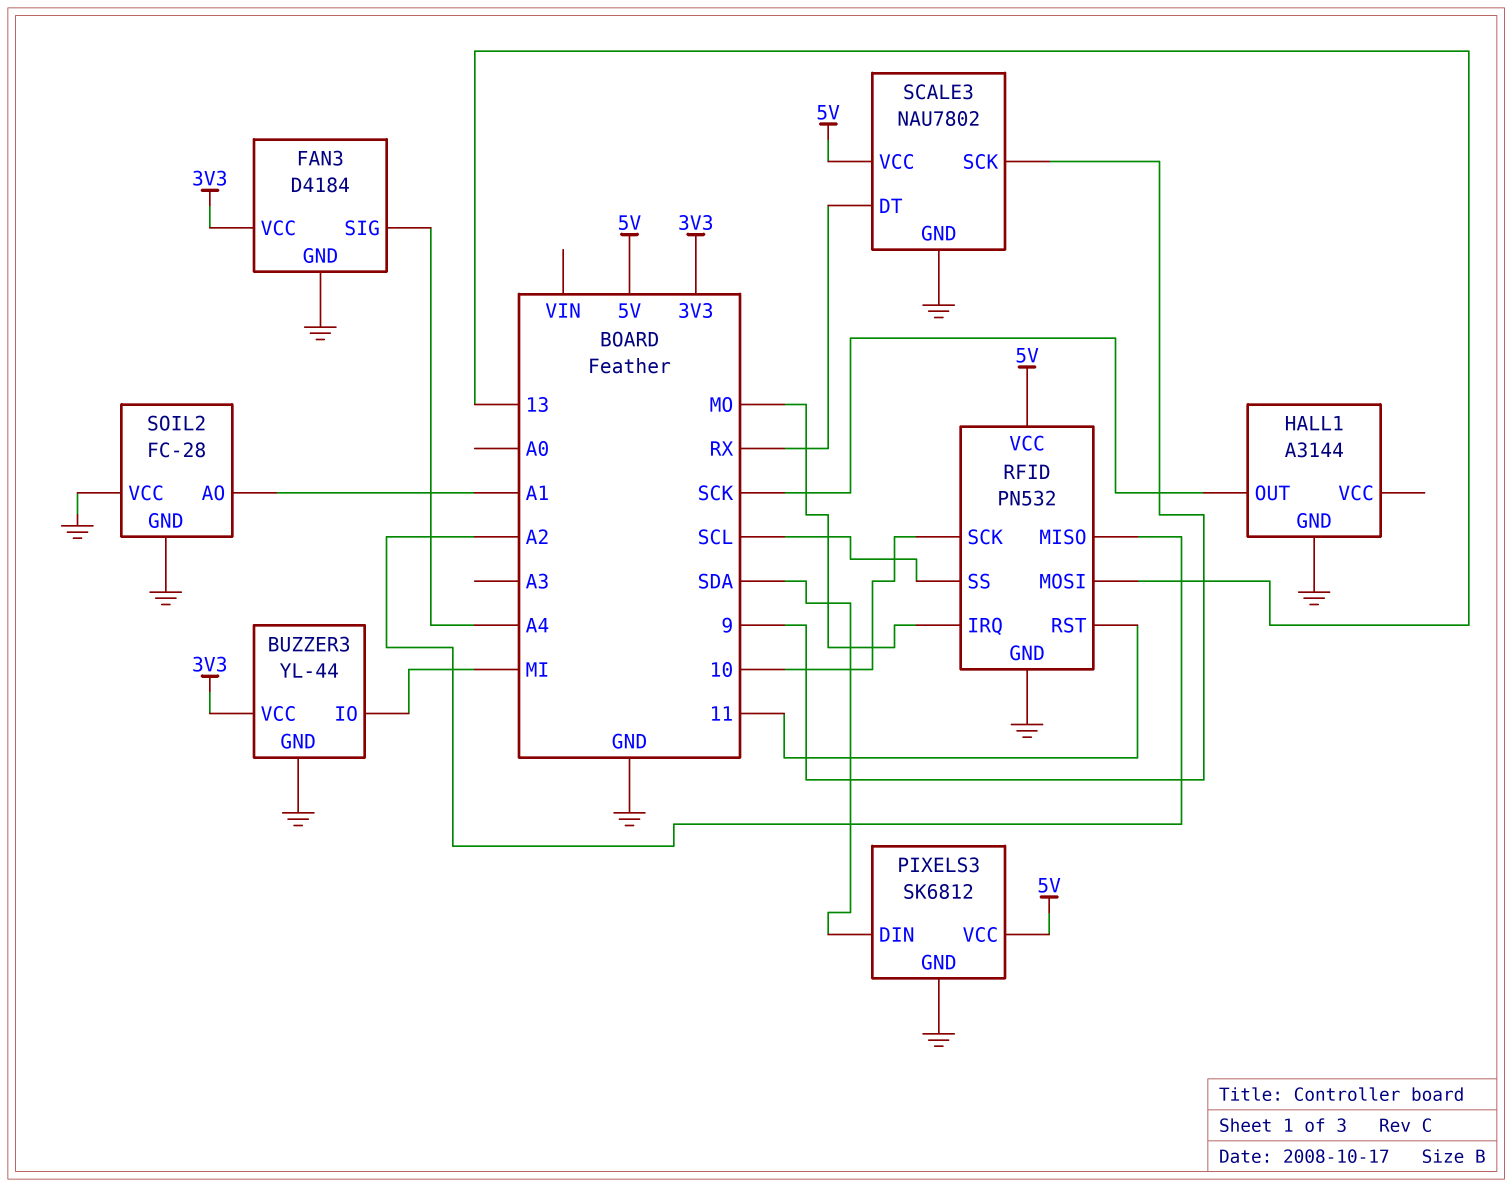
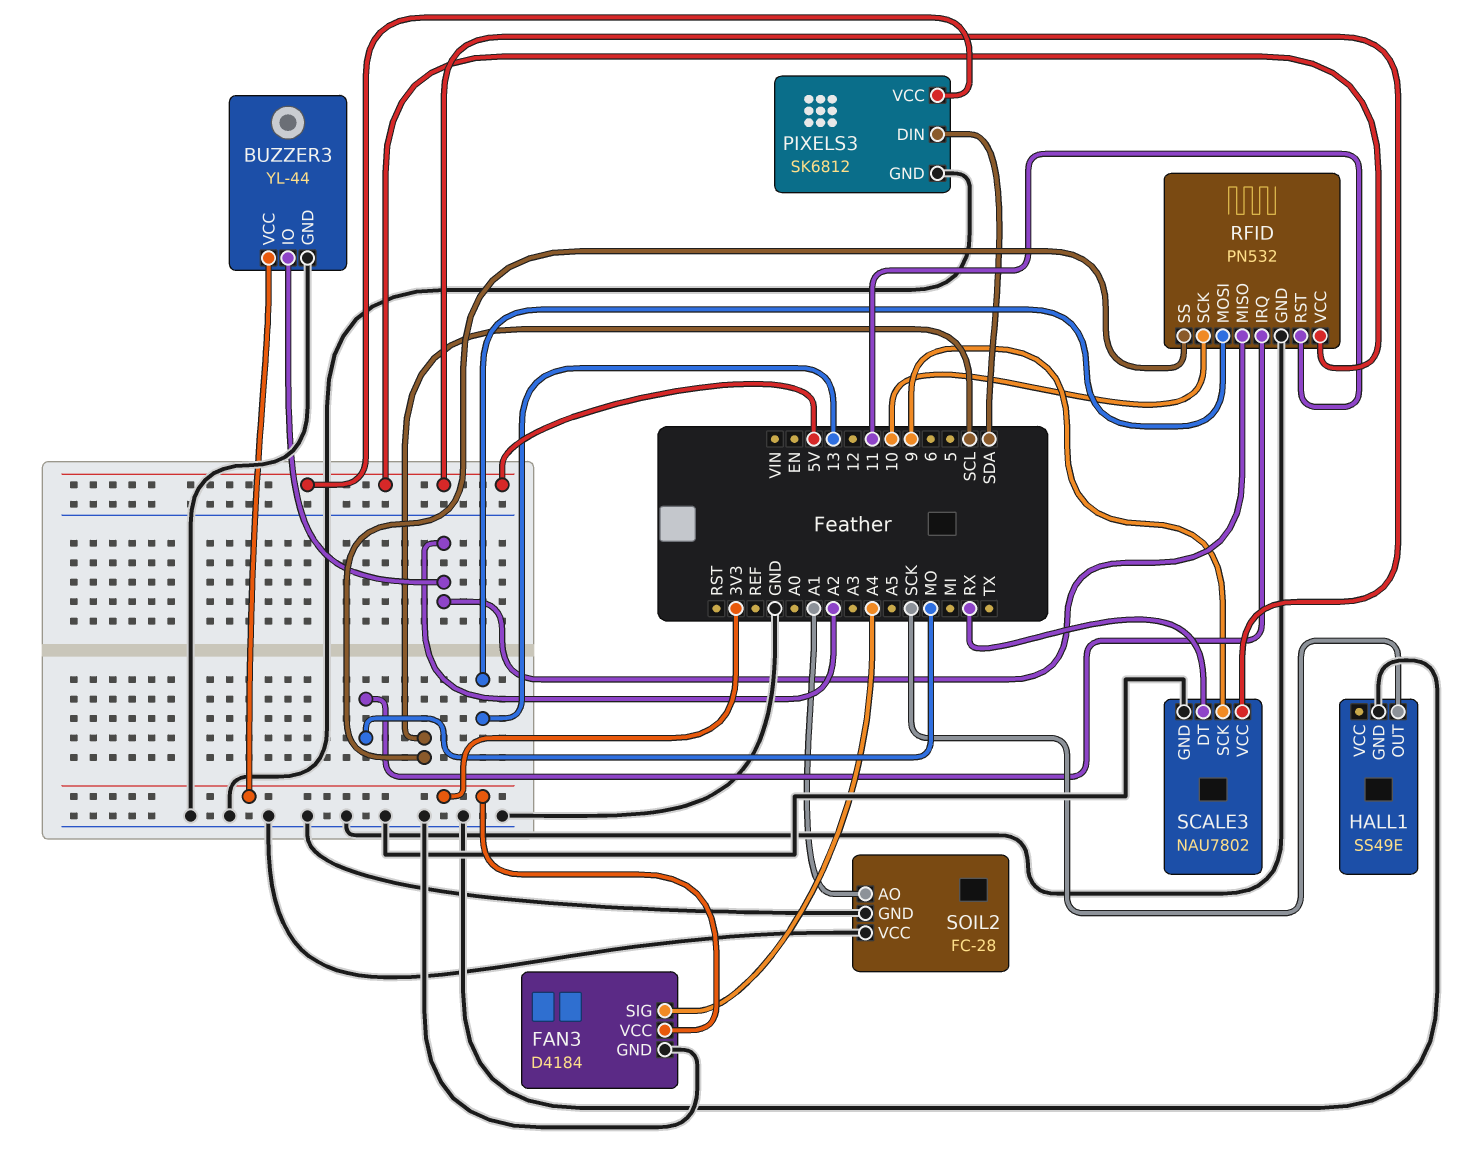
BUZZER3 pin IO: MI -> A2
HALL1: A3144 -> SS49E

